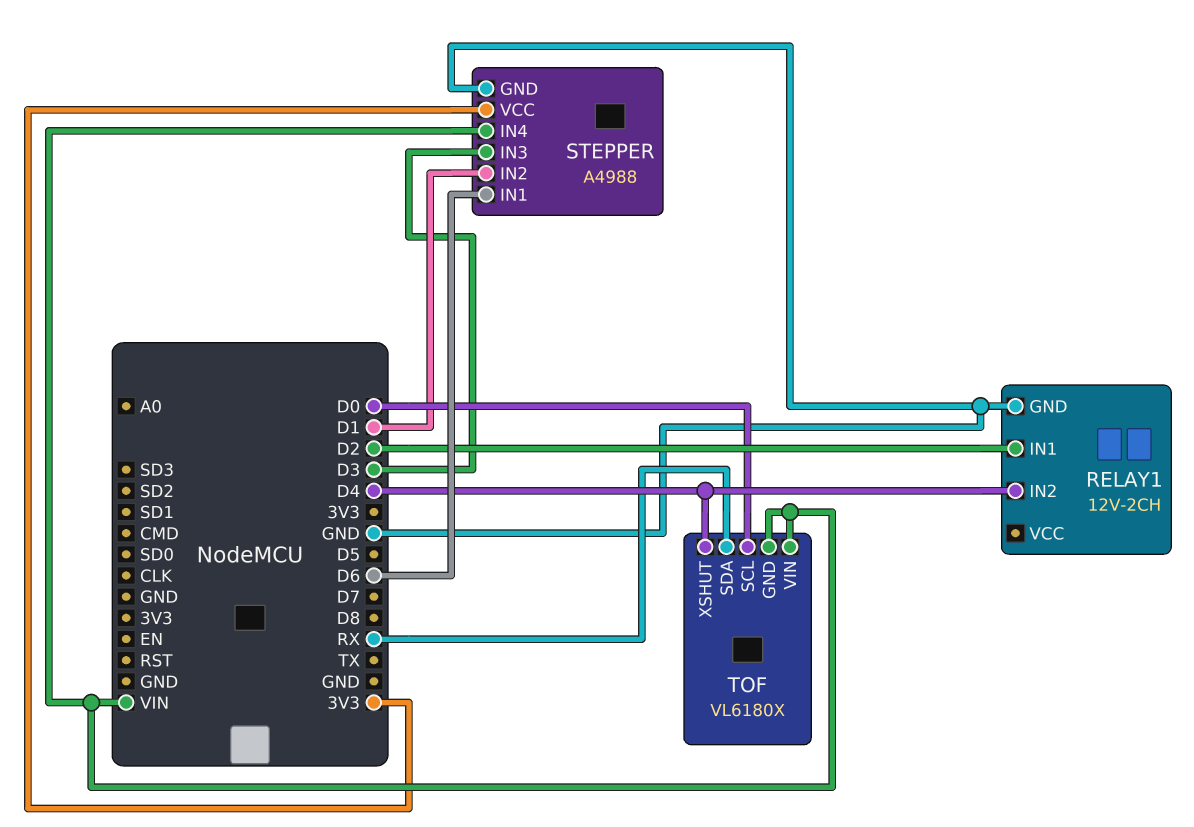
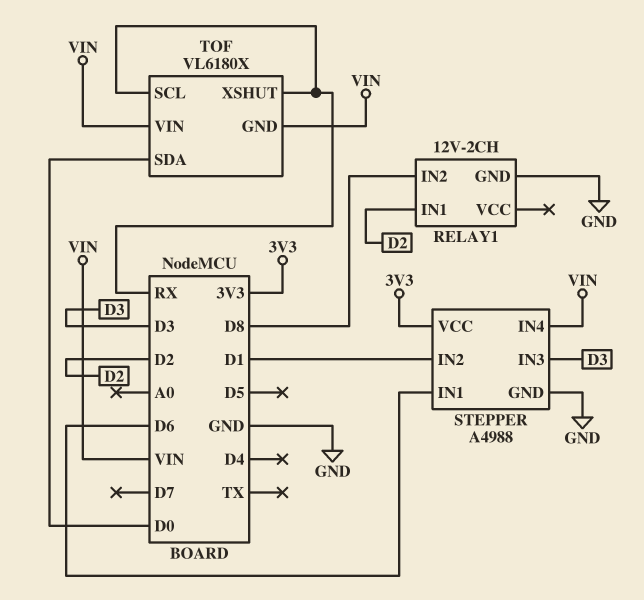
RELAY1 pin IN2: D4 -> D8
TOF pin SCL: D0 -> RX
TOF pin SDA: RX -> D0
TOF pin XSHUT: D4 -> RX

